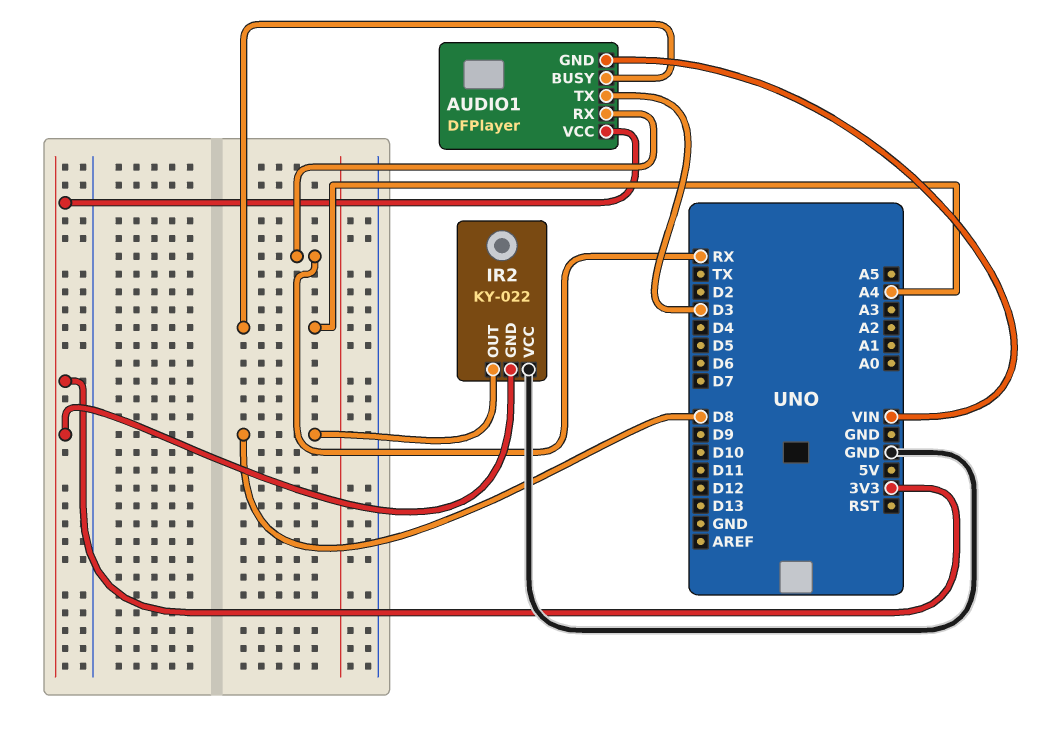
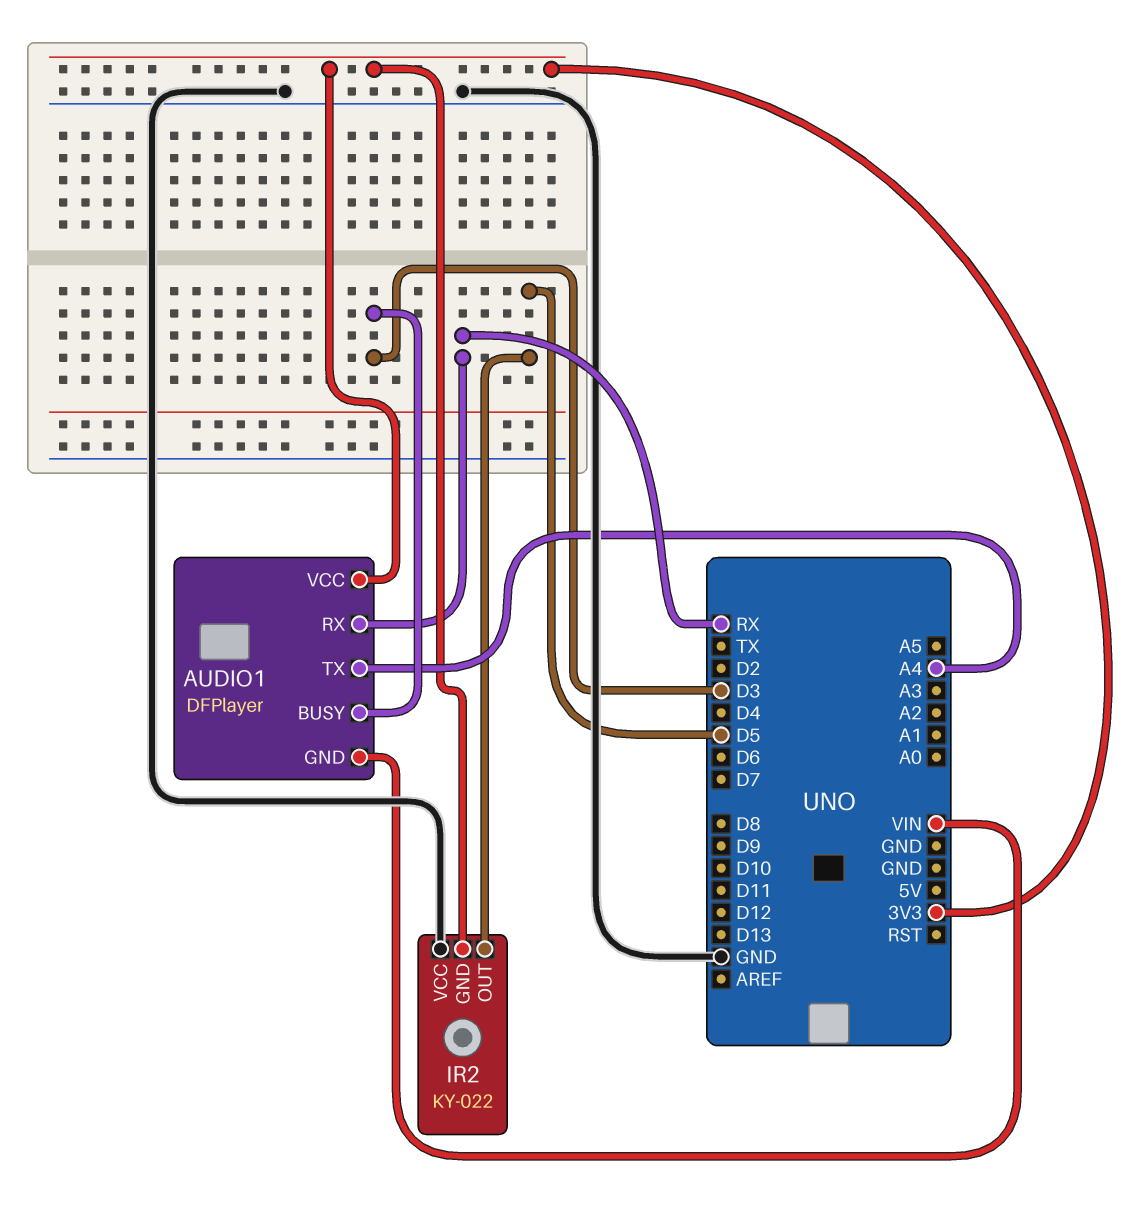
AUDIO1 pin BUSY: A4 -> D3
AUDIO1 pin TX: D3 -> A4
IR2 pin OUT: D8 -> D5

